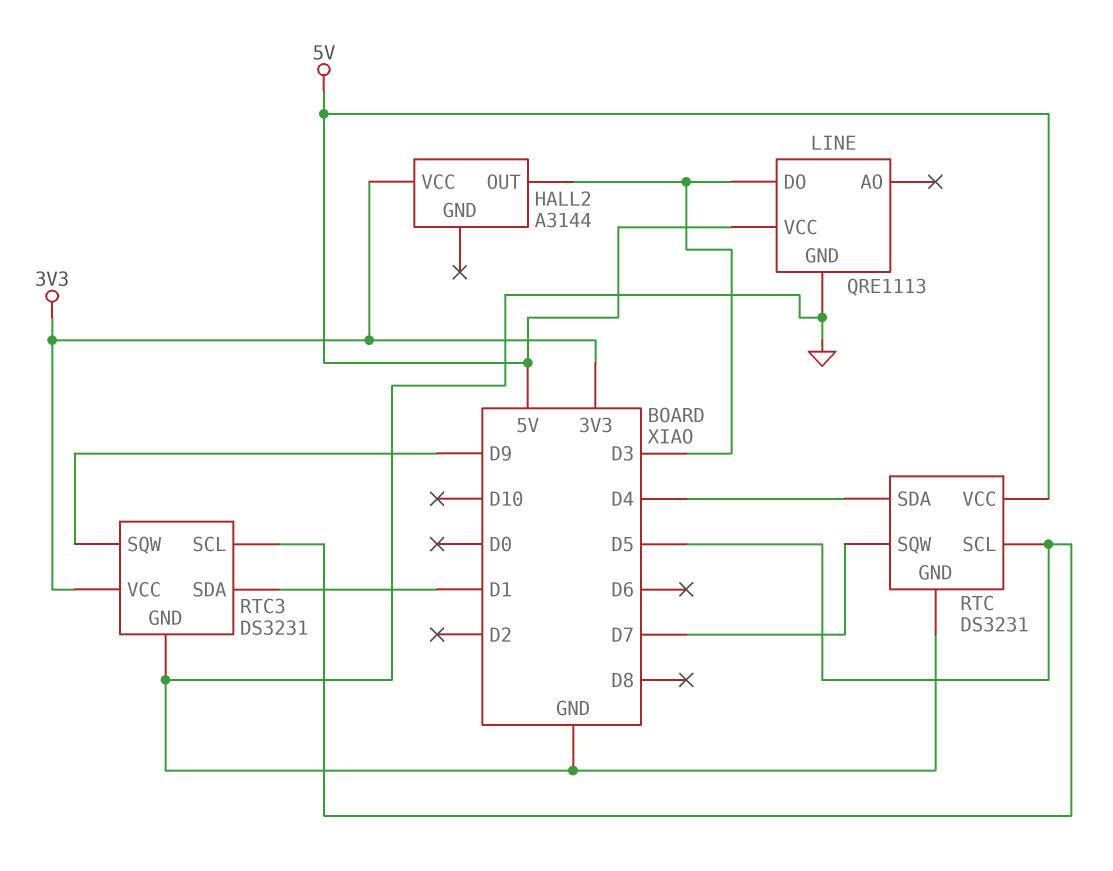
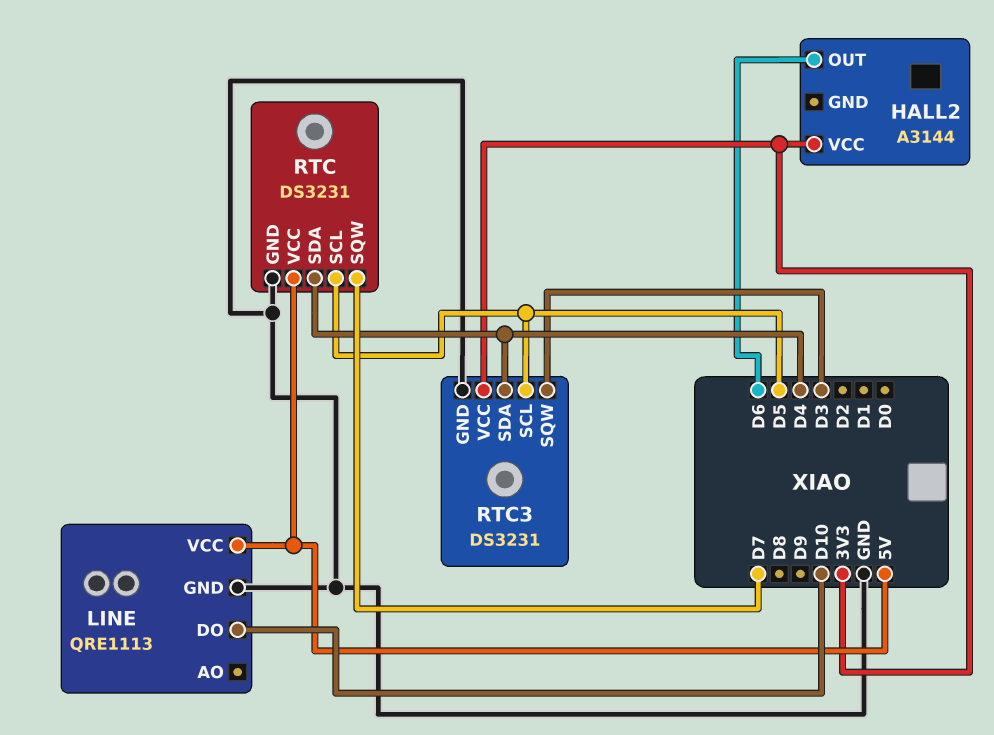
HALL2 pin OUT: D3 -> D6
LINE pin DO: D3 -> D10
RTC3 pin SDA: D1 -> D4
RTC3 pin SQW: D9 -> D3

